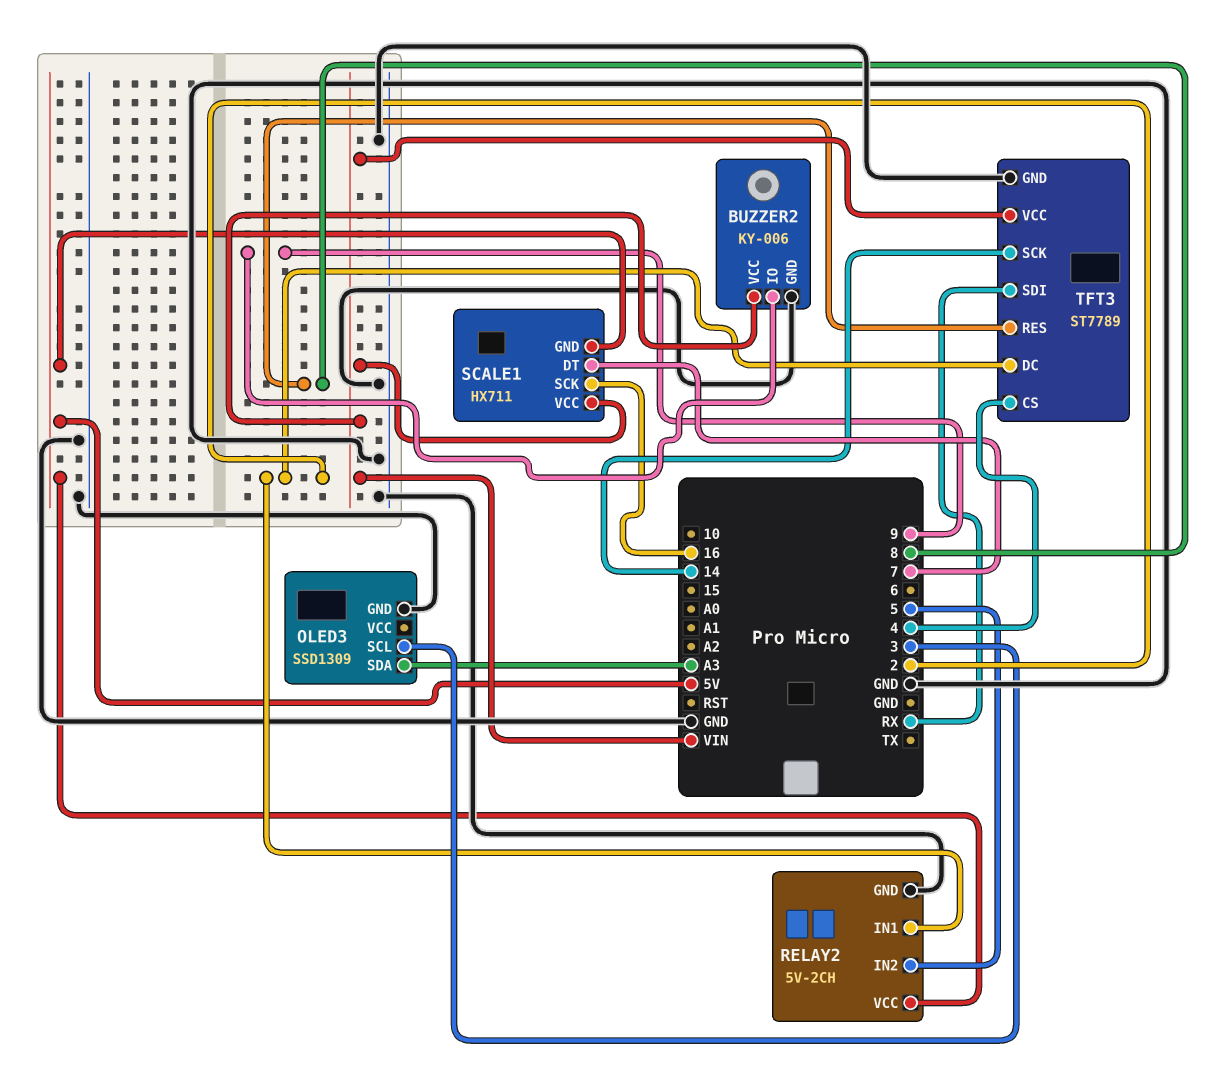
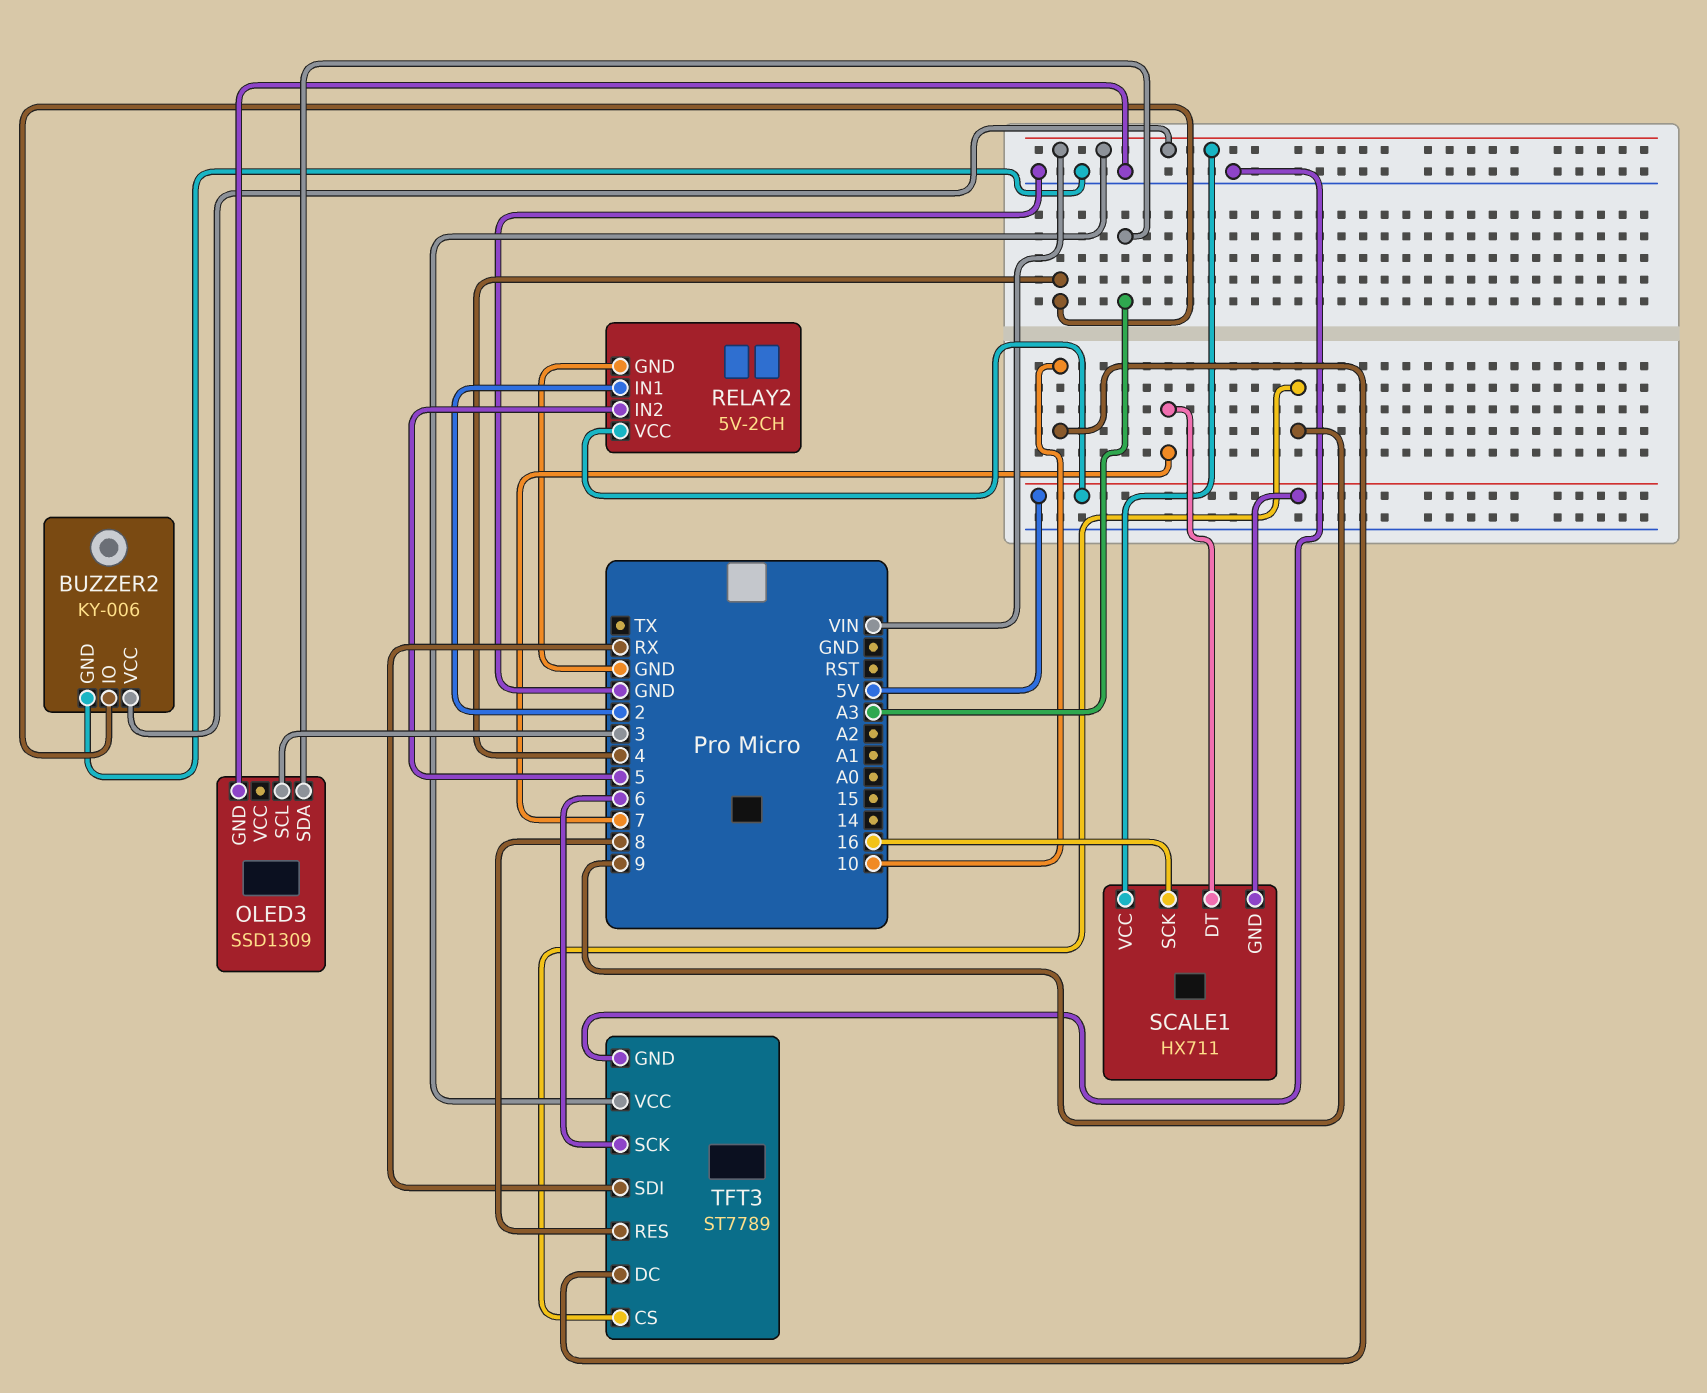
BUZZER2 pin IO: 9 -> 4
TFT3 pin CS: 4 -> 9
TFT3 pin DC: 2 -> 10
TFT3 pin SCK: 14 -> 6

